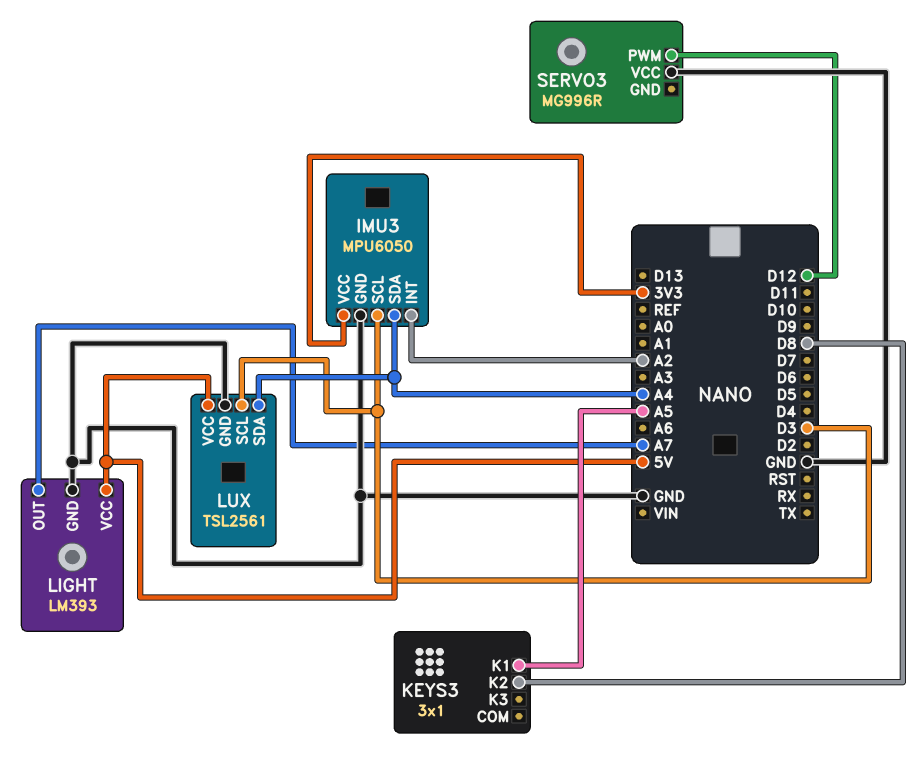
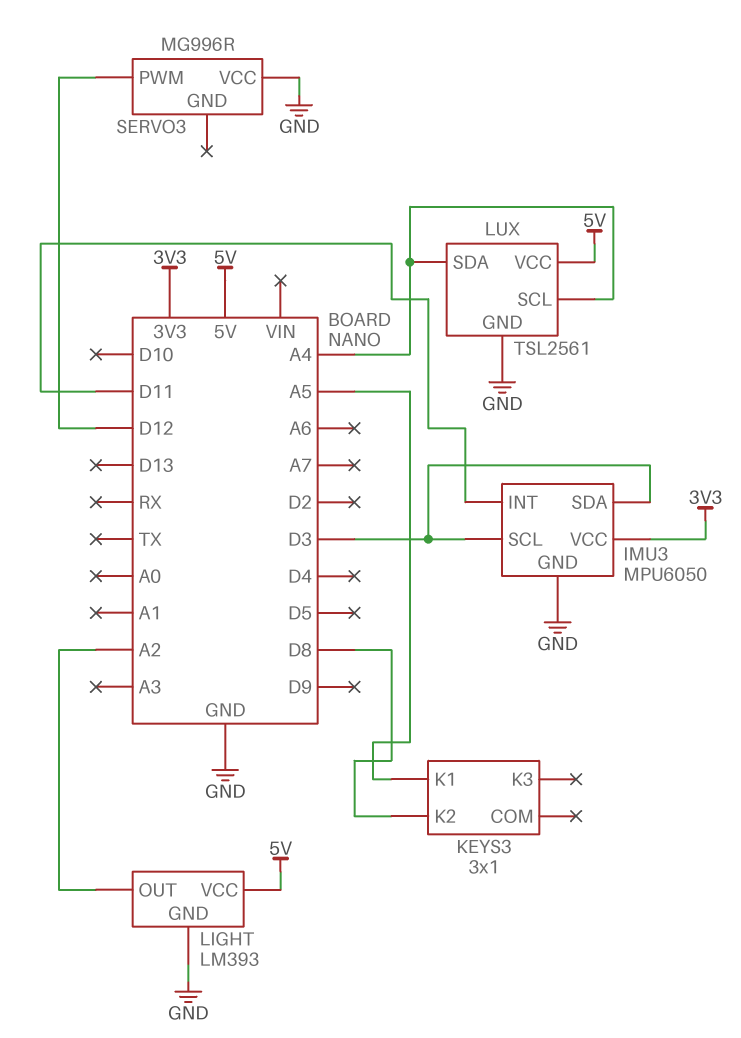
IMU3 pin INT: A2 -> D11
IMU3 pin SDA: A4 -> D3
LIGHT pin OUT: A7 -> A2
LUX pin SCL: D3 -> A4

